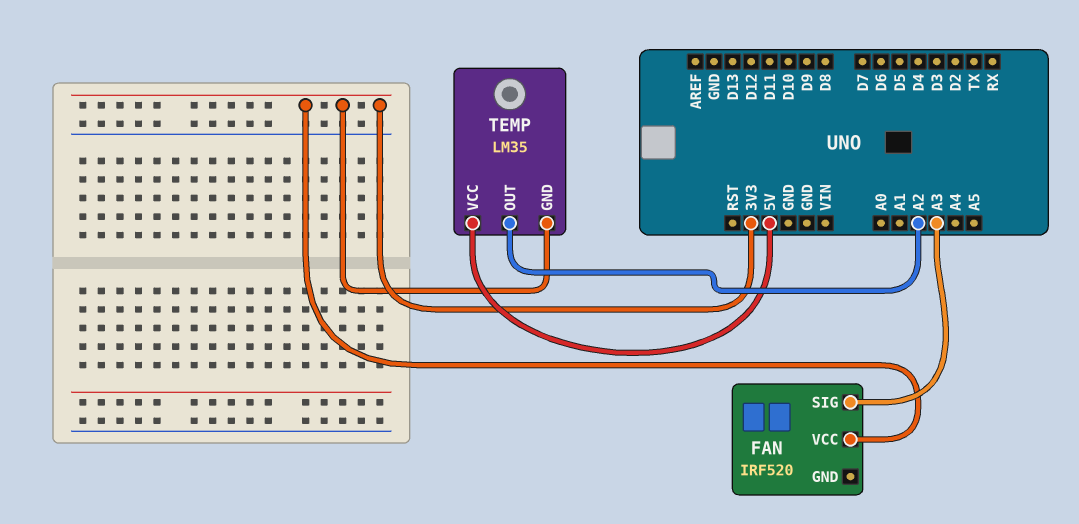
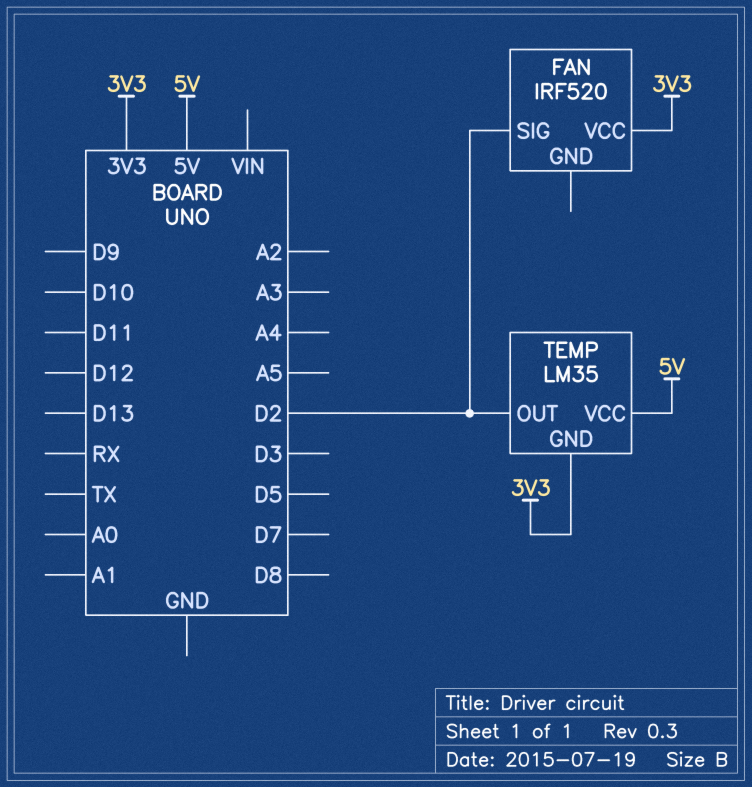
FAN pin SIG: A3 -> D2
TEMP pin OUT: A2 -> D2

